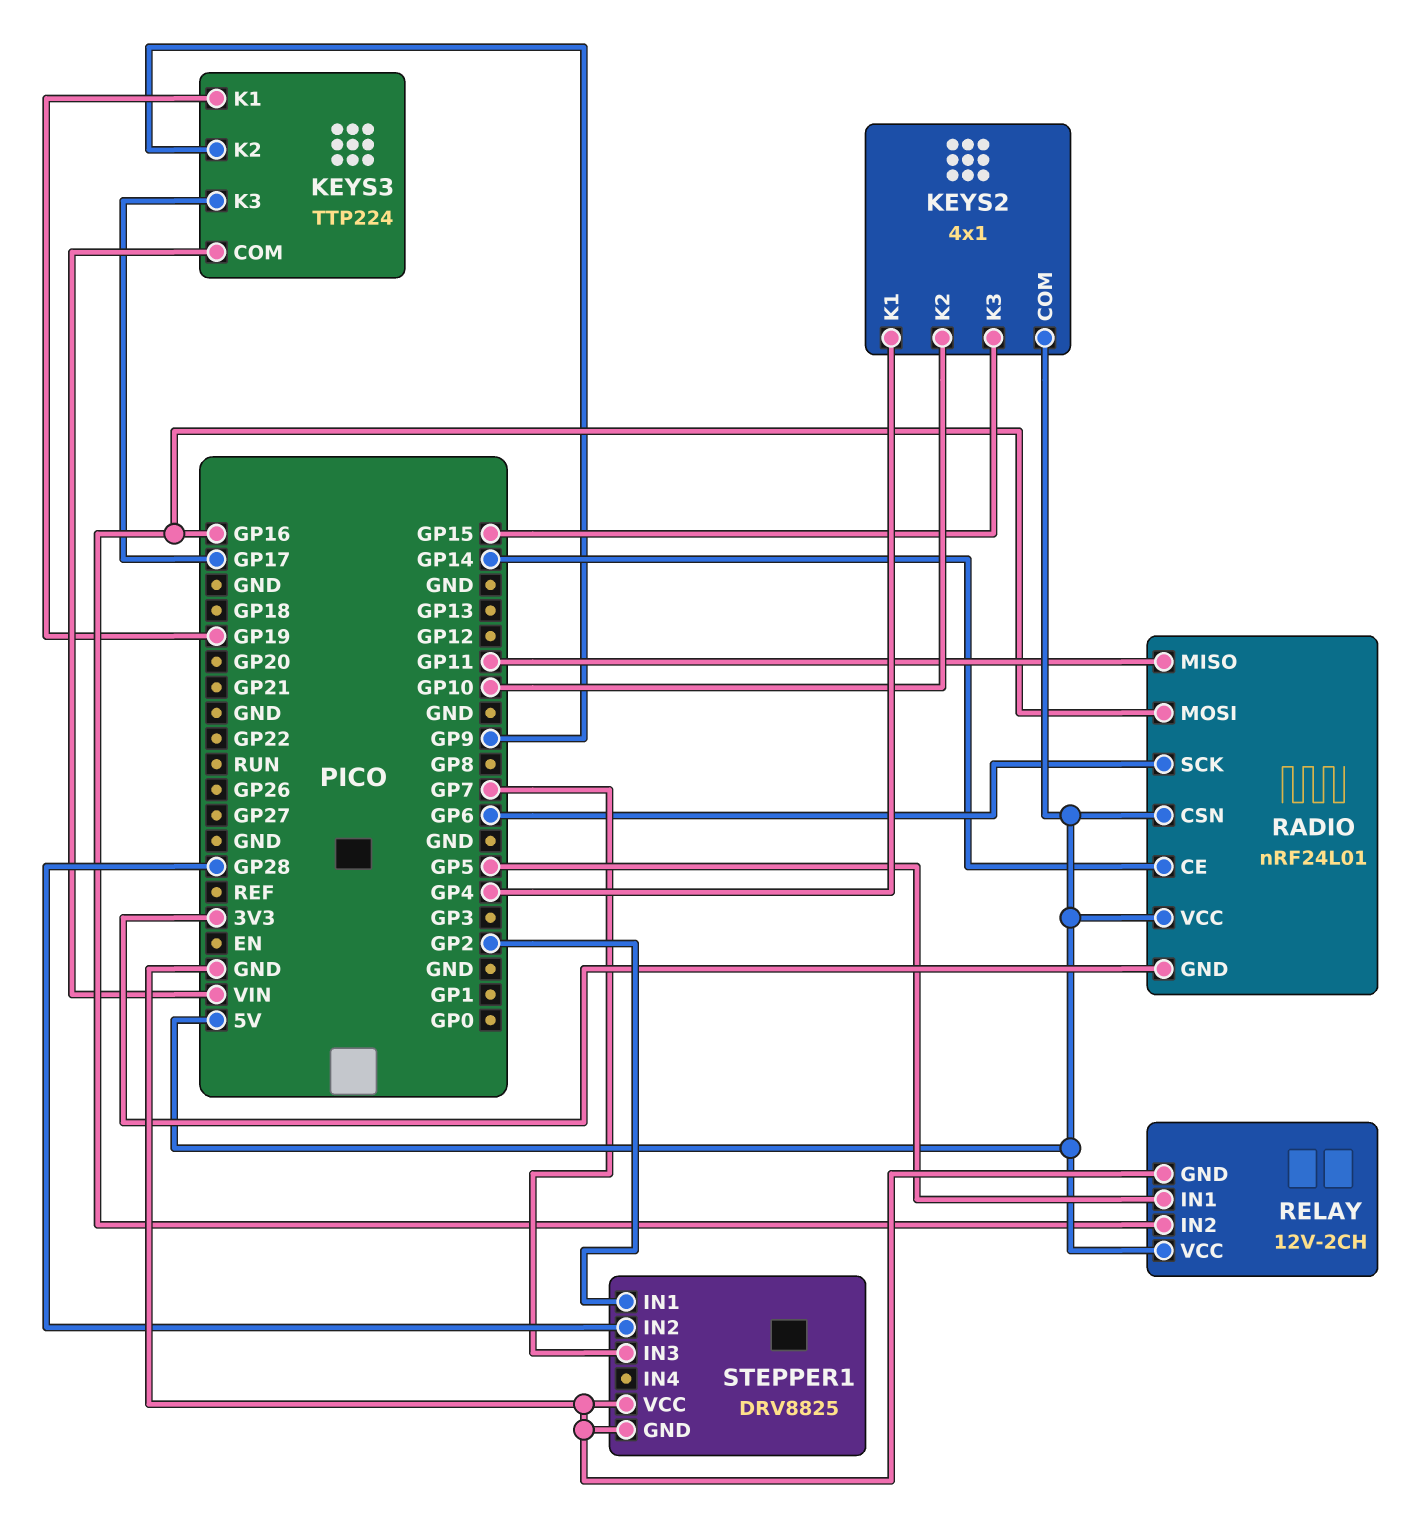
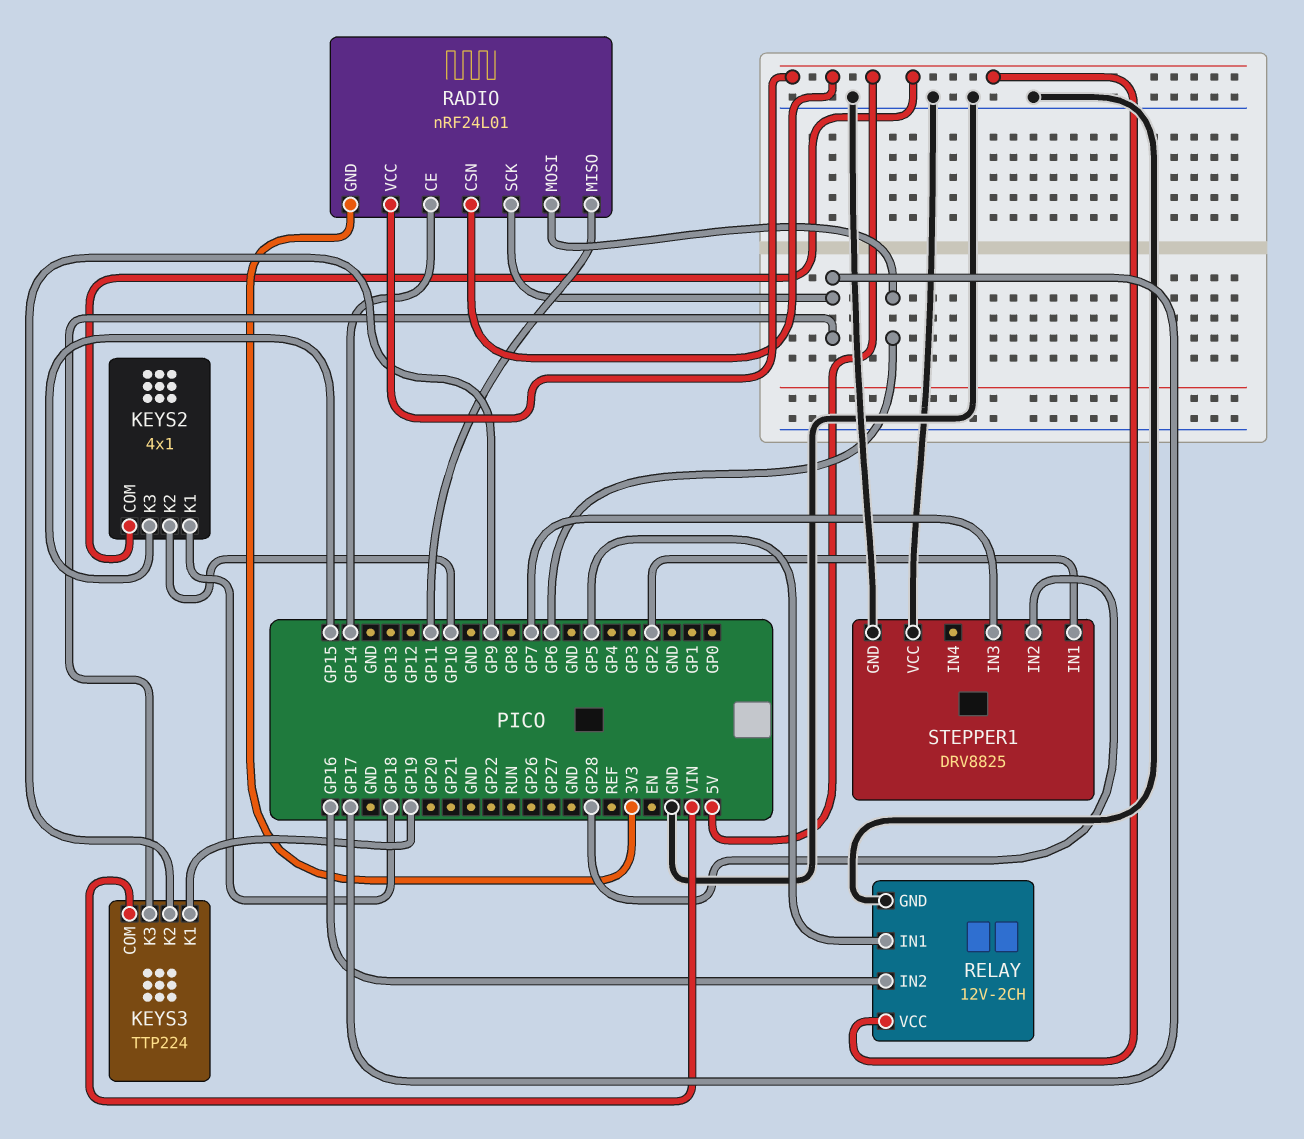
KEYS2 pin K1: GP4 -> GP18
RADIO pin MOSI: GP16 -> GP6
RADIO pin SCK: GP6 -> GP17

